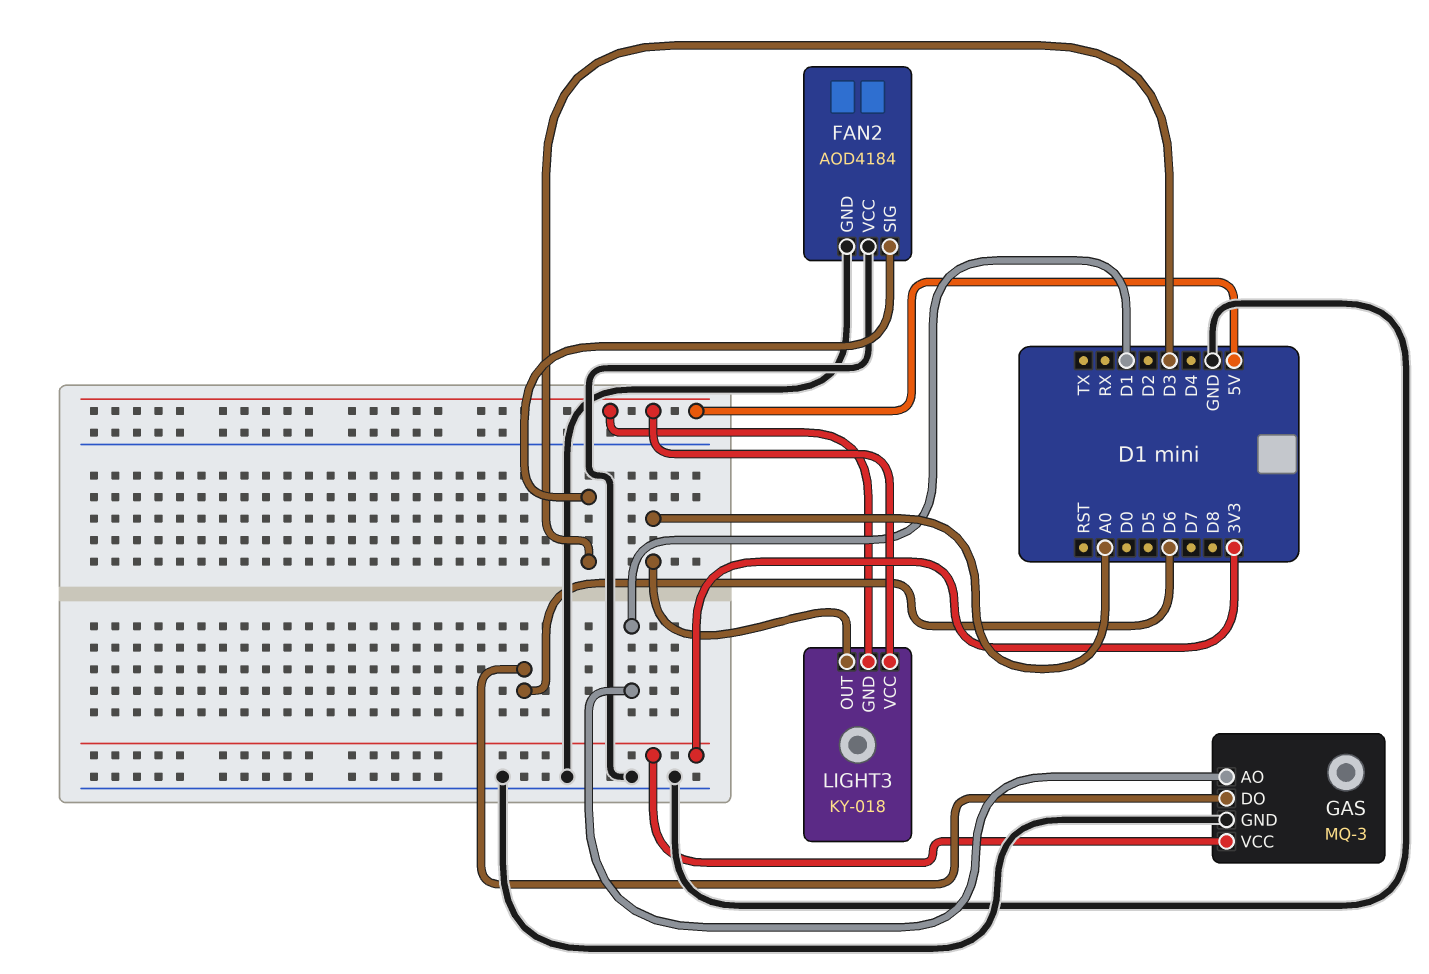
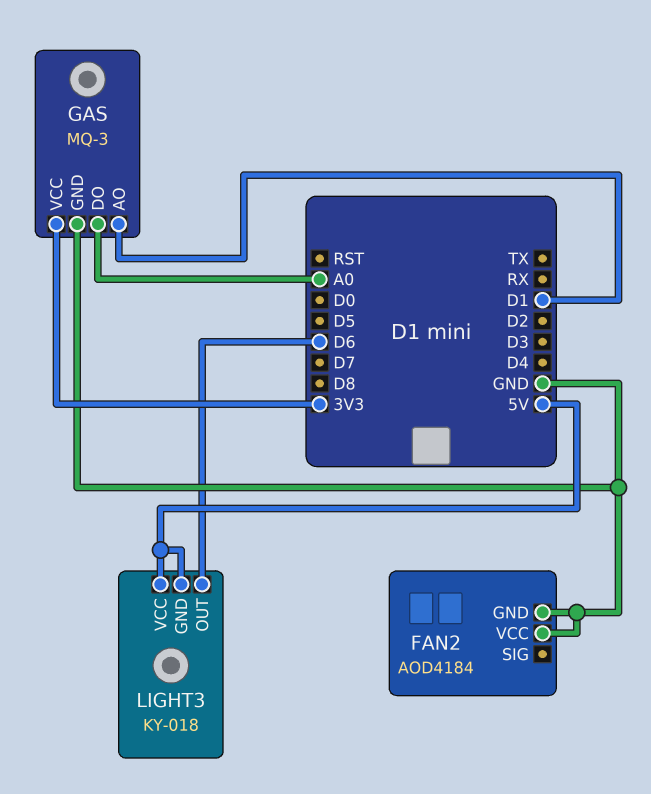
FAN2 pin SIG: D3 -> none
GAS pin DO: D6 -> A0
LIGHT3 pin OUT: A0 -> D6

